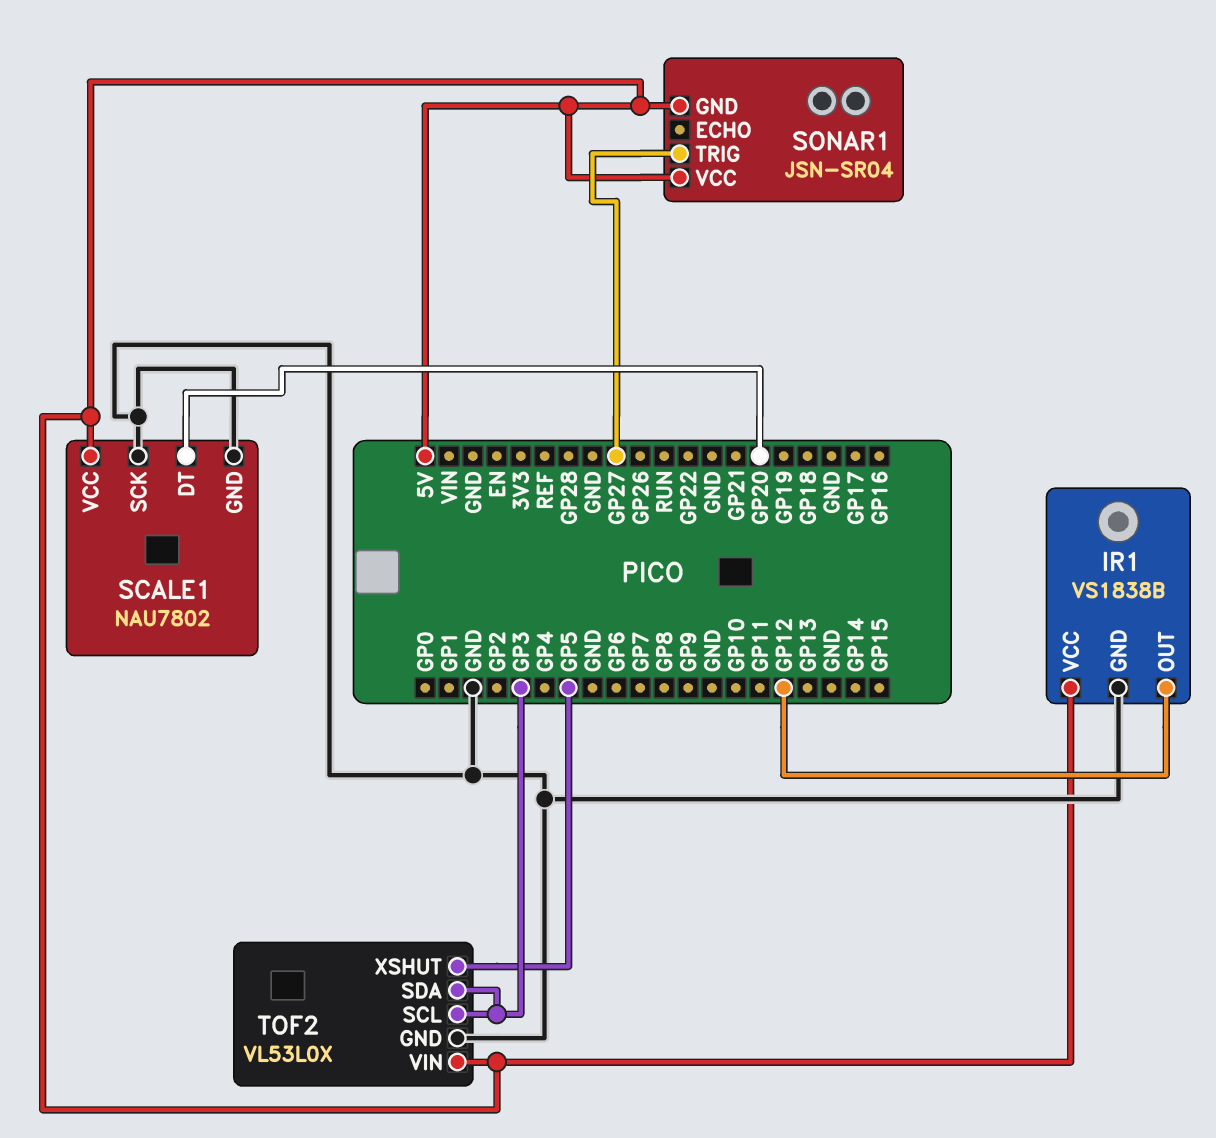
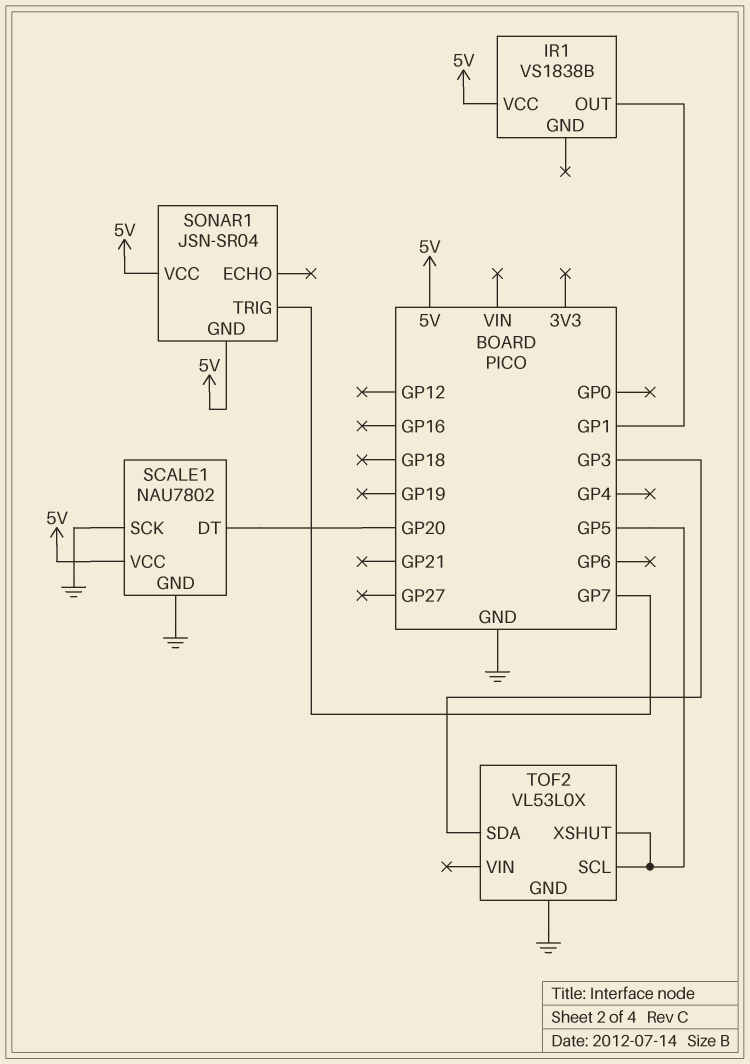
IR1 pin GND: GND -> none
IR1 pin OUT: GP12 -> GP1
SONAR1 pin TRIG: GP27 -> GP7
TOF2 pin SCL: GP3 -> GP5
TOF2 pin VIN: 5V -> none

